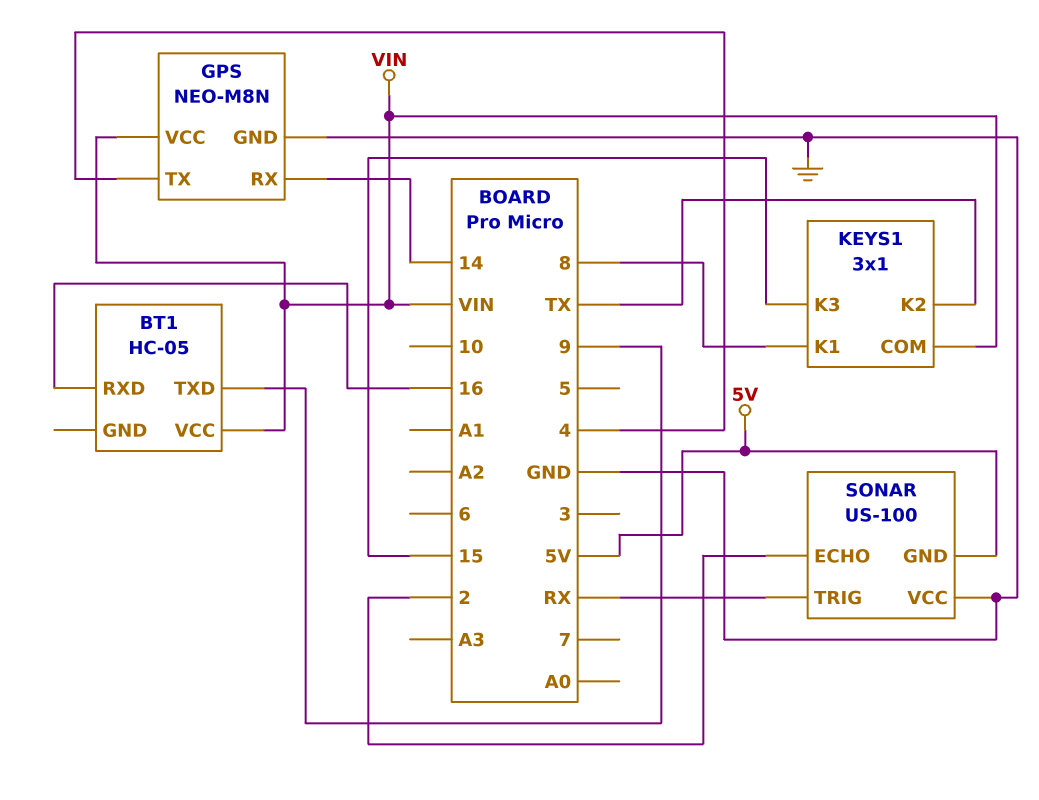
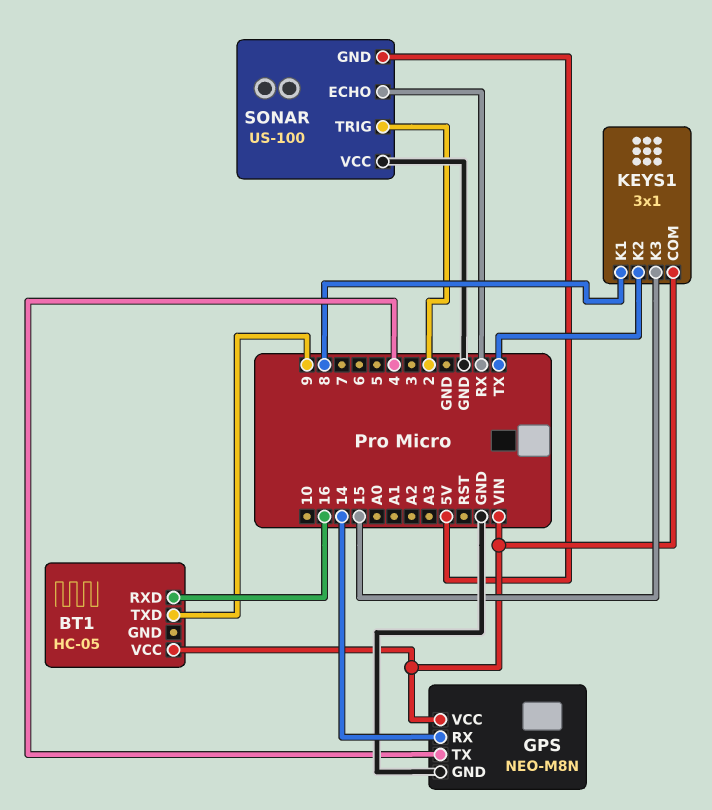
SONAR pin ECHO: 2 -> RX
SONAR pin TRIG: RX -> 2

